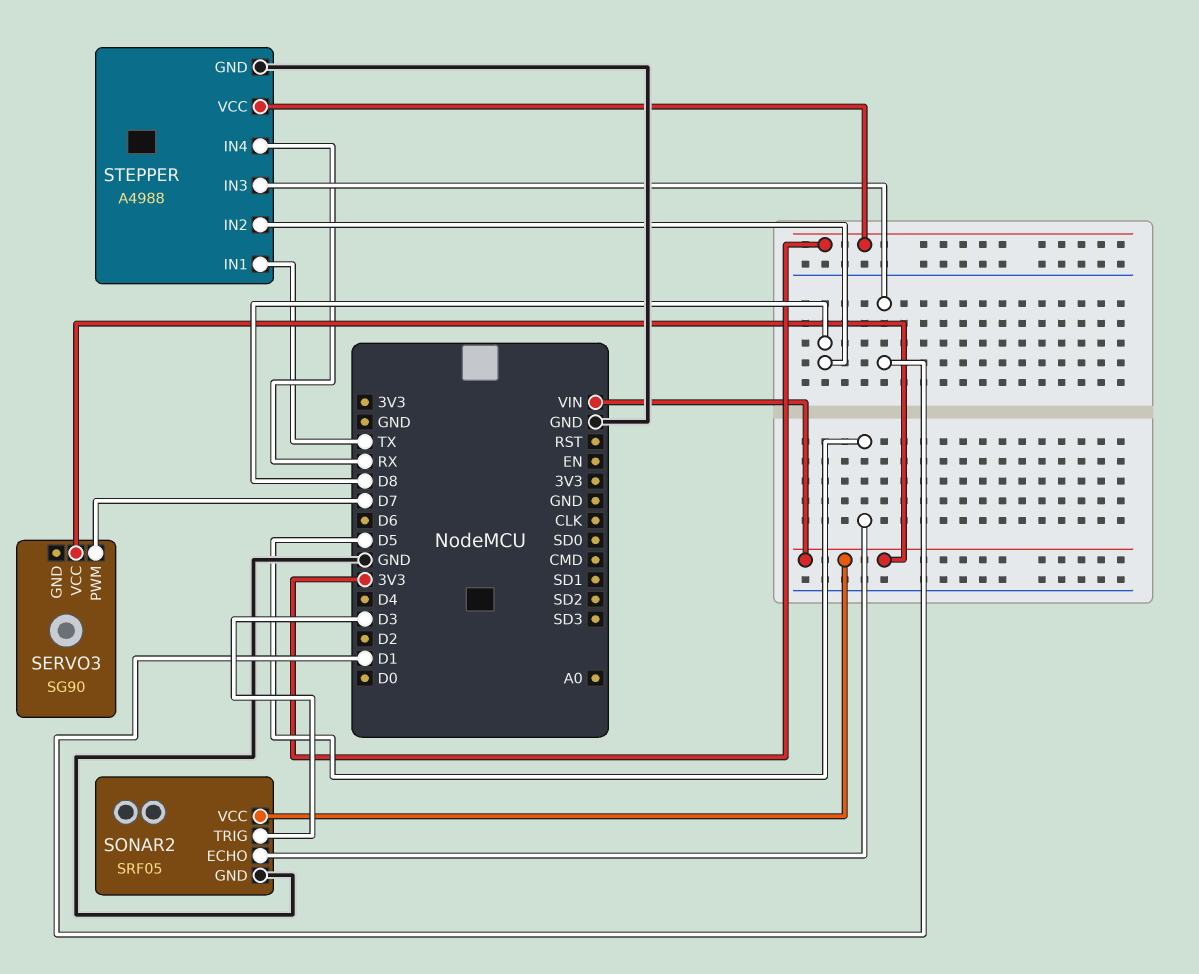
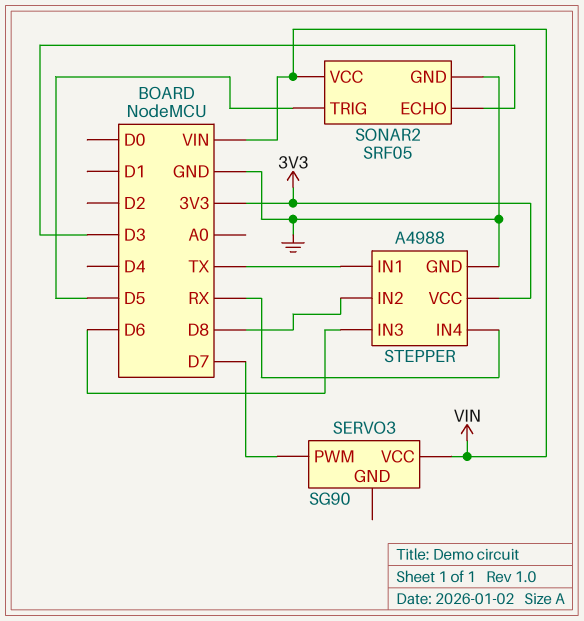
SONAR2 pin ECHO: D5 -> D3
SONAR2 pin TRIG: D3 -> D5
STEPPER pin IN3: D1 -> D6

